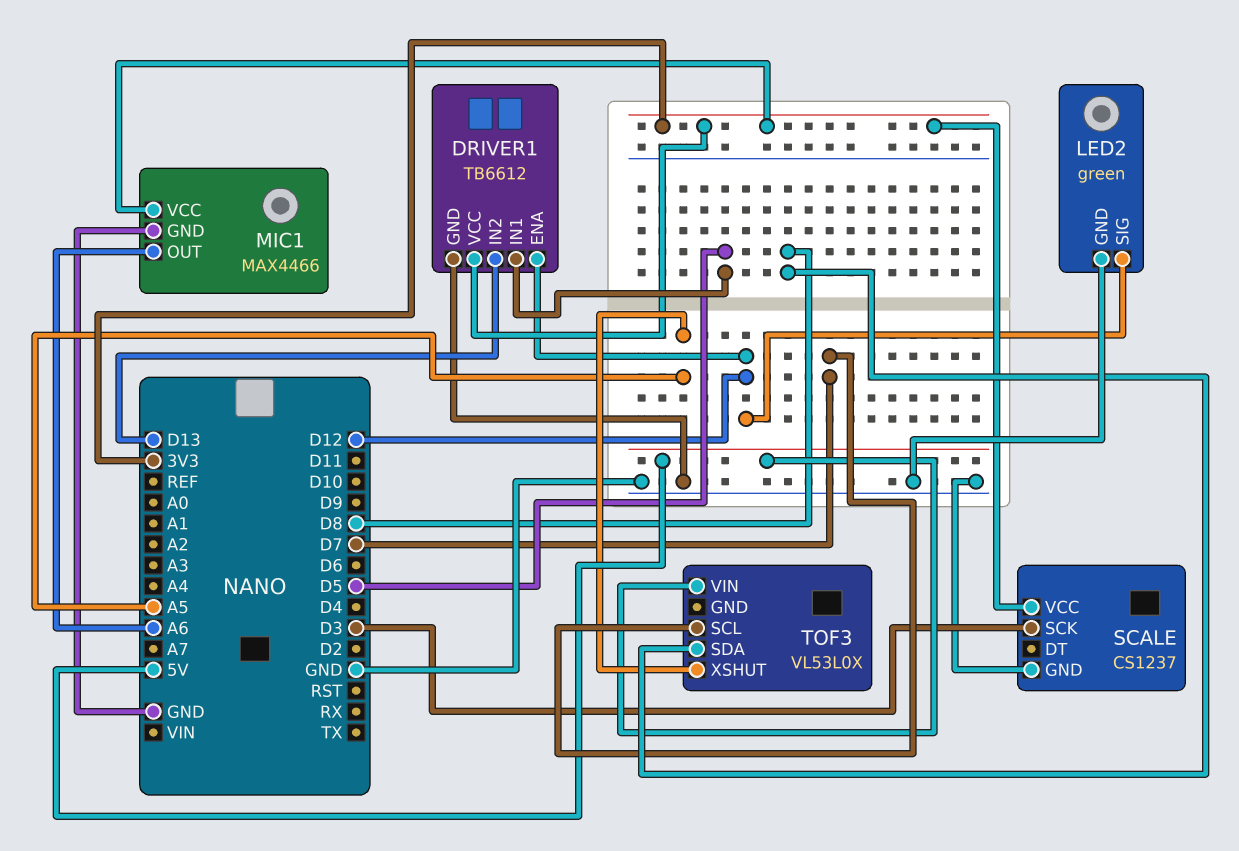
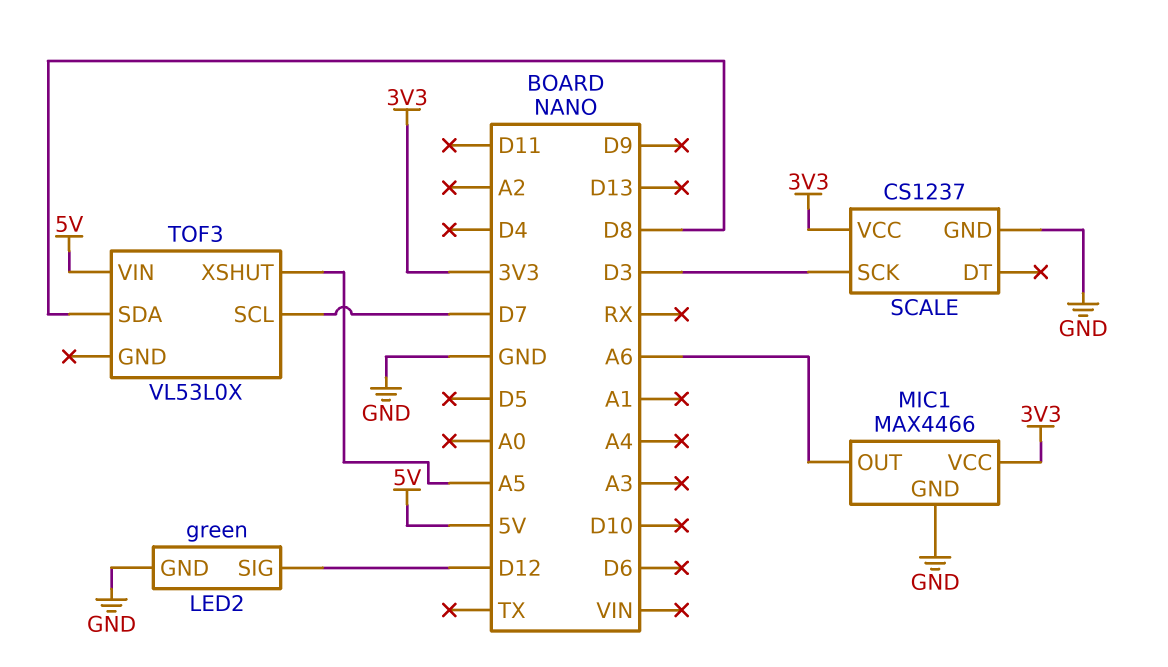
DRIVER1: TB6612 -> none
DRIVER1 pin ENA: D12 -> none
DRIVER1 pin GND: GND -> none
DRIVER1 pin IN1: D5 -> none
DRIVER1 pin IN2: D13 -> none
DRIVER1 pin VCC: 3V3 -> none

